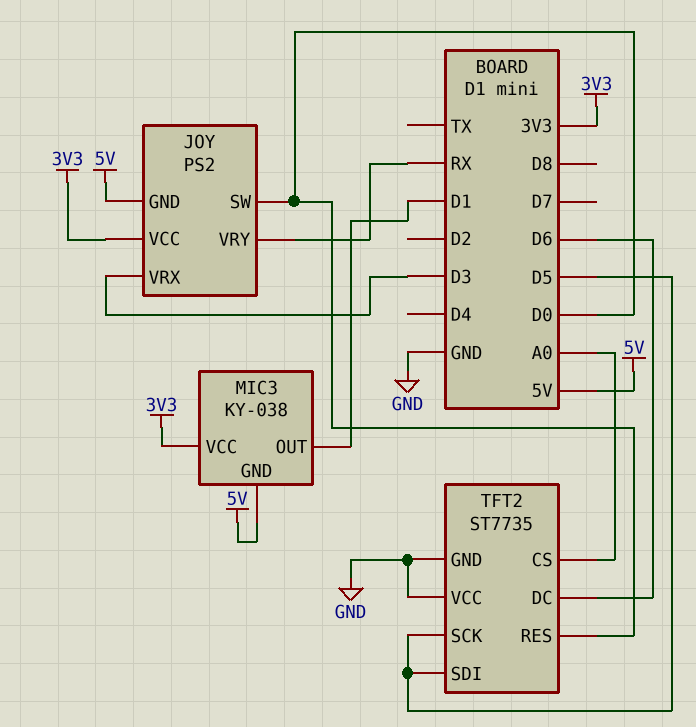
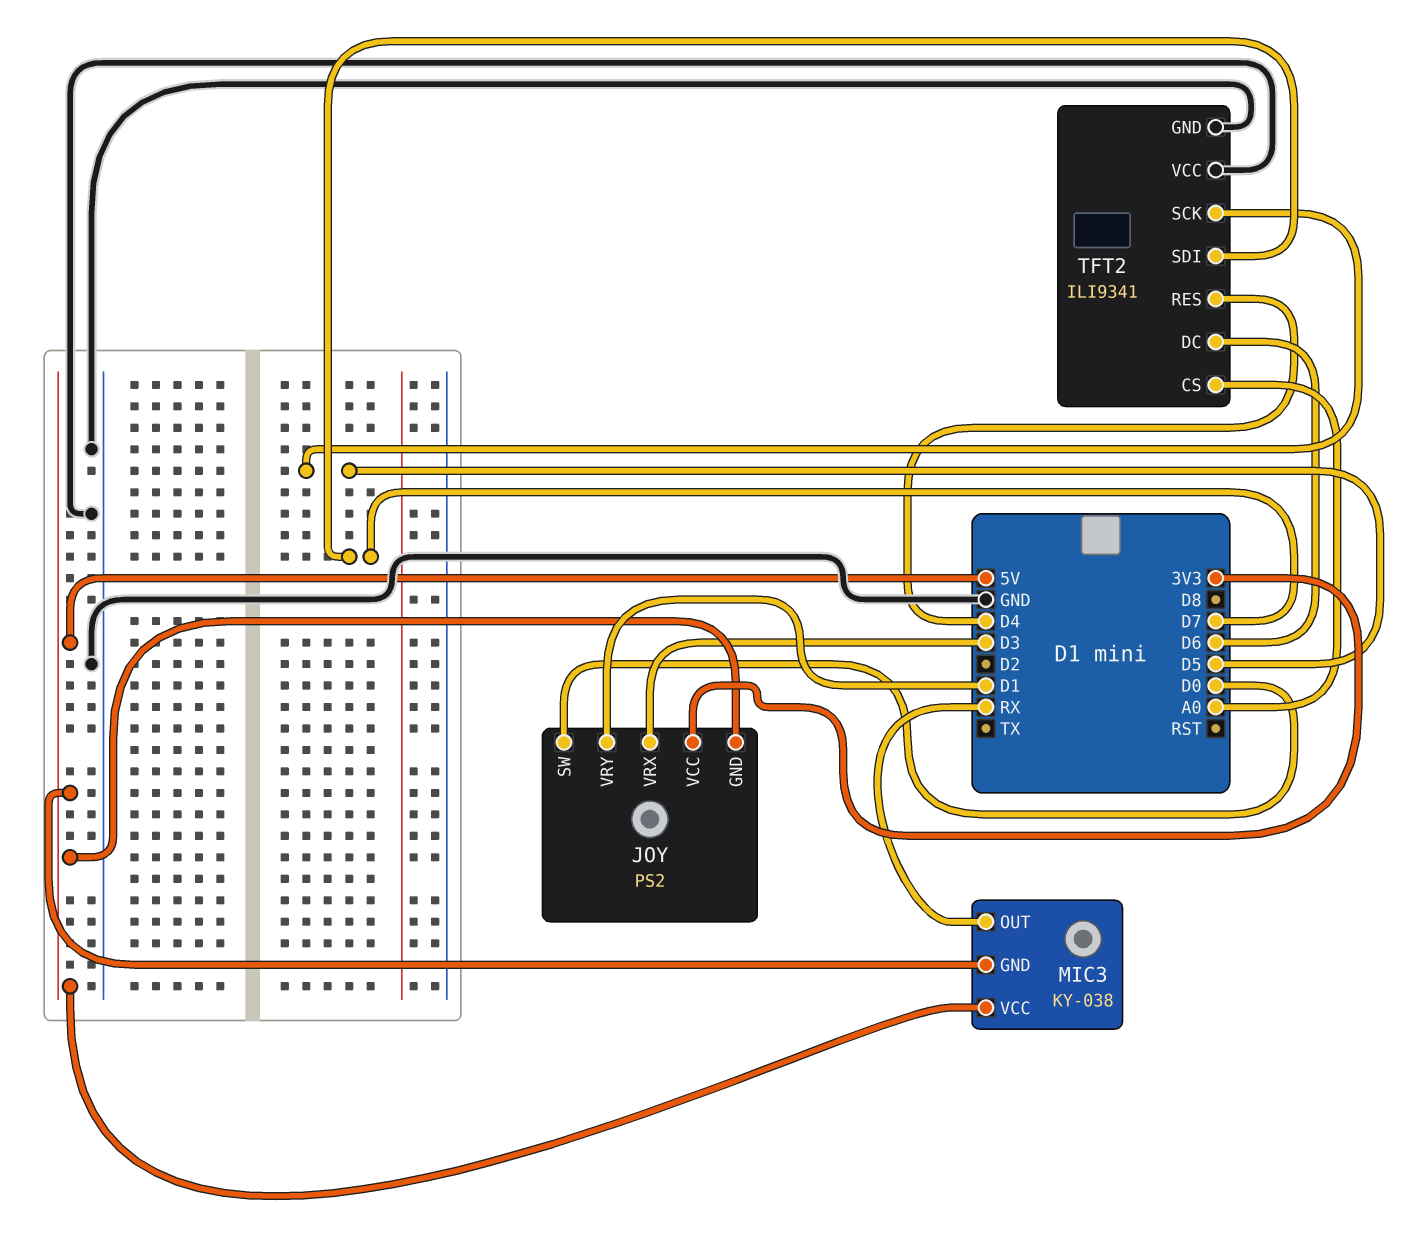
JOY pin VRY: RX -> D1
MIC3 pin OUT: D1 -> RX
MIC3 pin VCC: 3V3 -> 5V
TFT2: ST7735 -> ILI9341
TFT2 pin RES: D0 -> D4
TFT2 pin SDI: D5 -> D7

